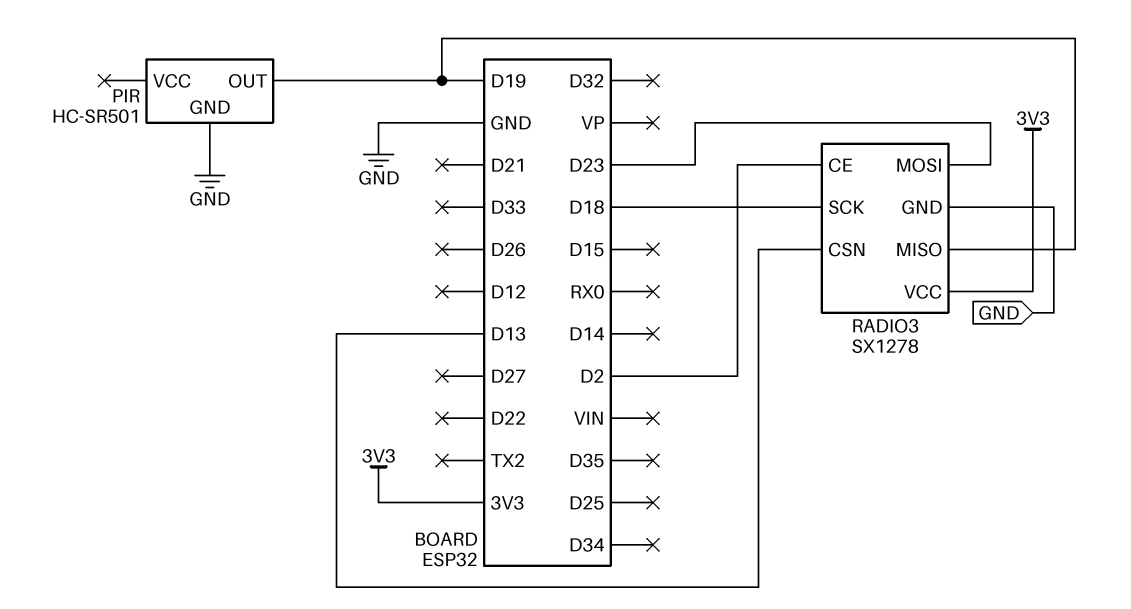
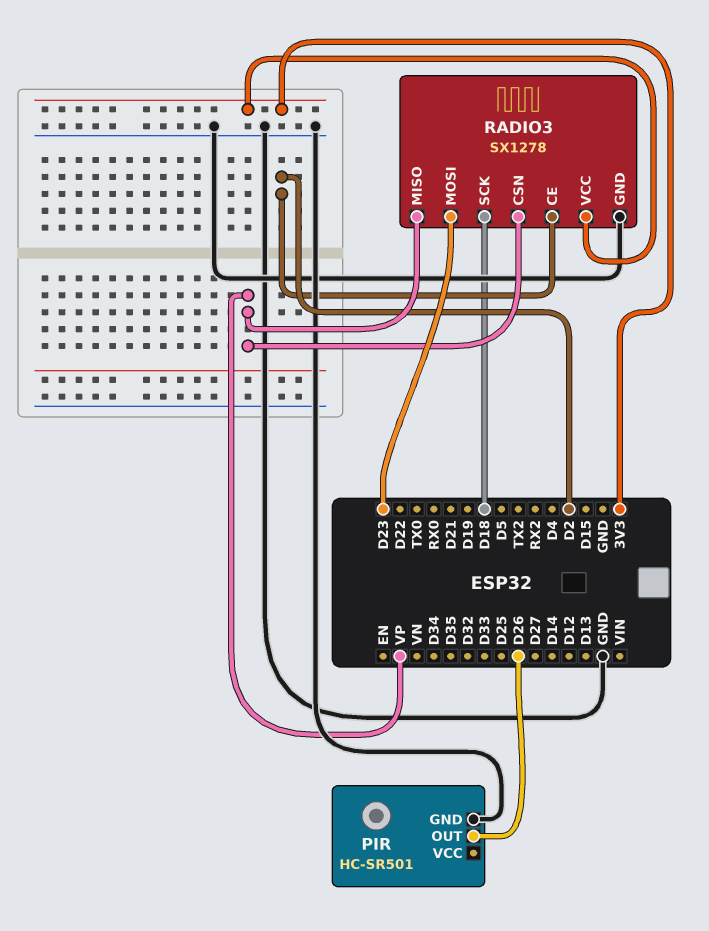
PIR pin OUT: D19 -> D26
RADIO3 pin CSN: D13 -> VP
RADIO3 pin MISO: D19 -> VP

